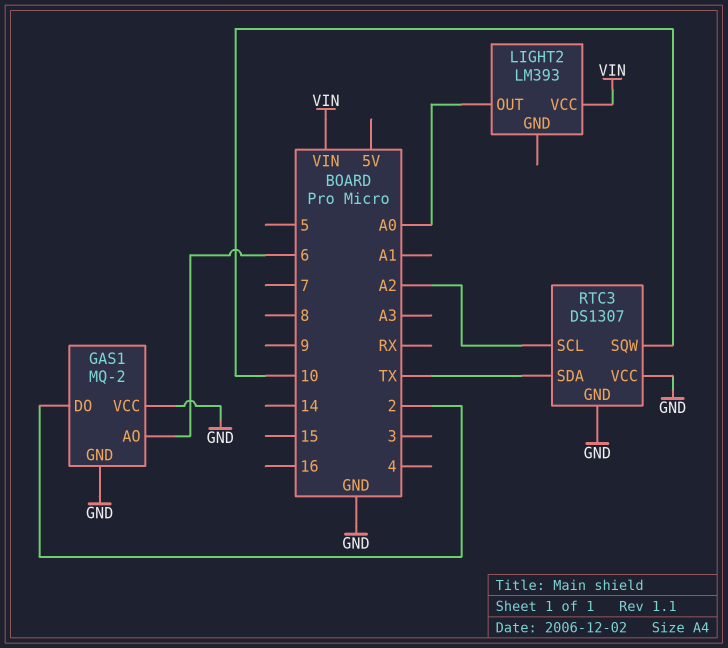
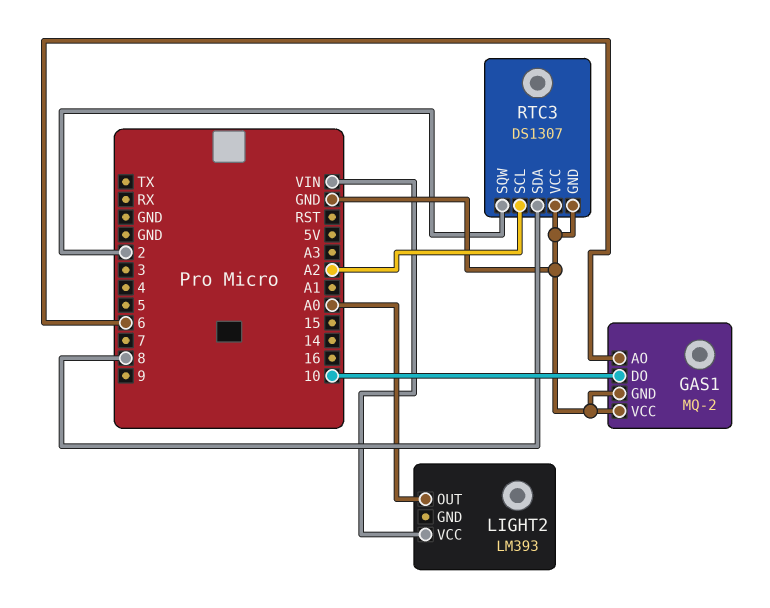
GAS1 pin DO: 2 -> 10
RTC3 pin SDA: TX -> 8
RTC3 pin SQW: 10 -> 2

